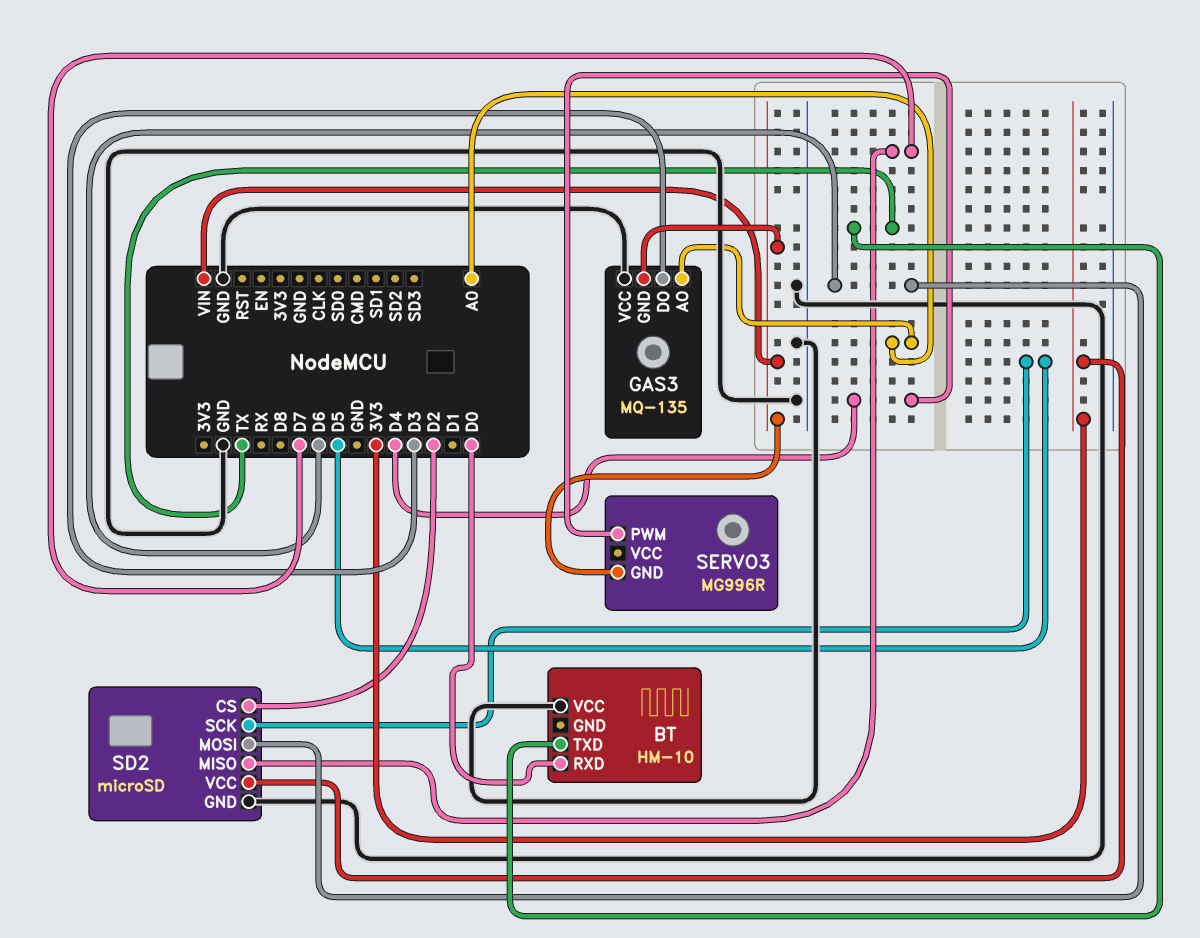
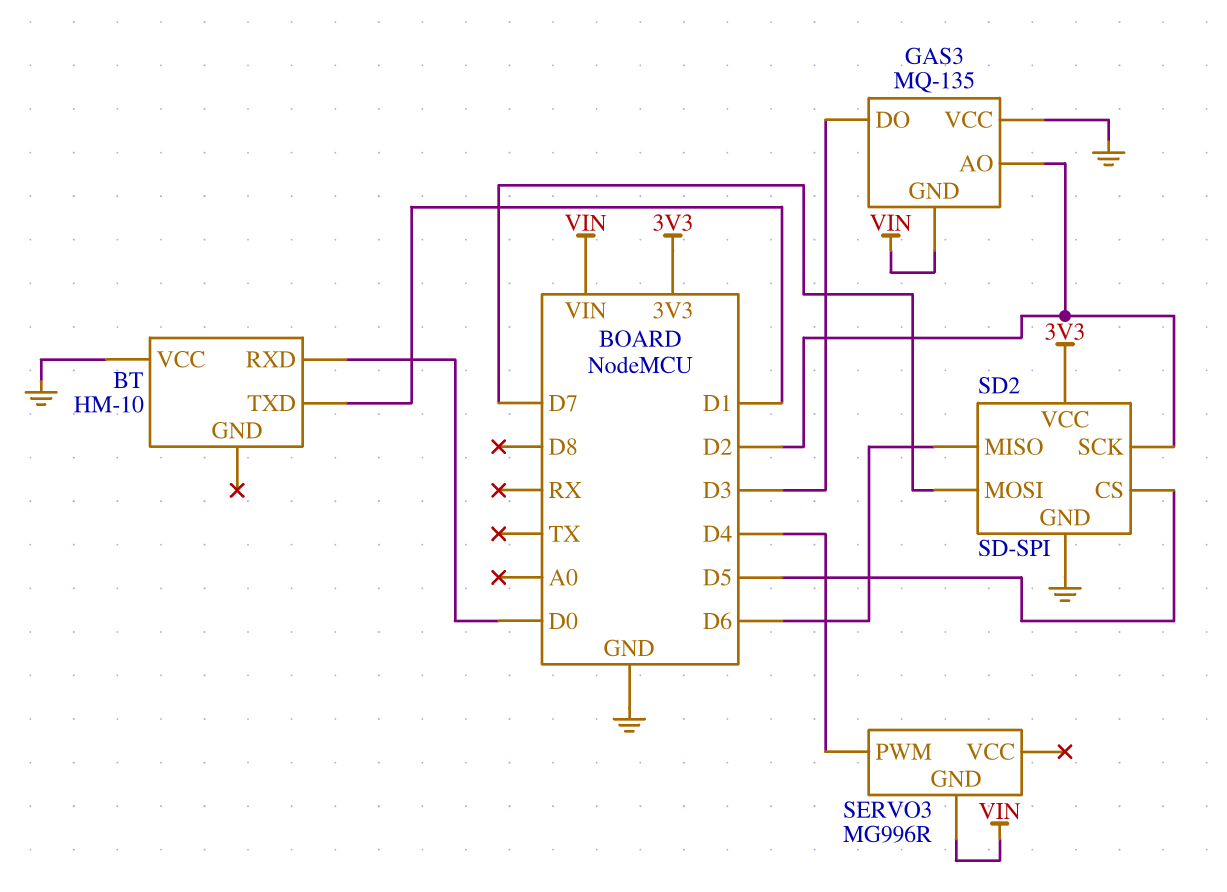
BT pin TXD: TX -> D1
GAS3 pin AO: A0 -> D2
SD2: microSD -> SD-SPI
SD2 pin CS: D2 -> D5
SD2 pin MISO: D7 -> D6
SD2 pin MOSI: D6 -> D7
SD2 pin SCK: D5 -> D2

